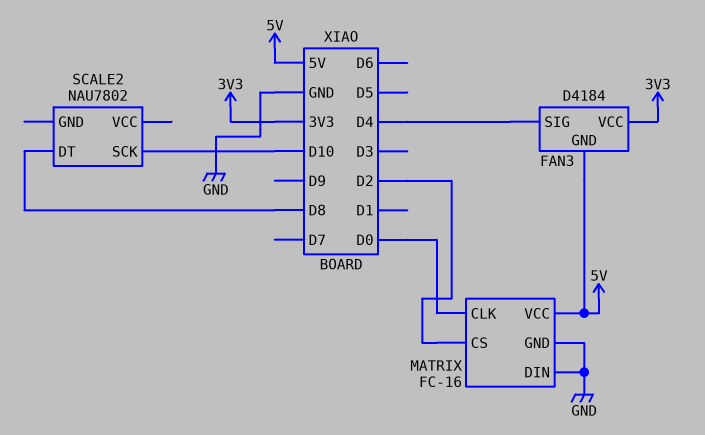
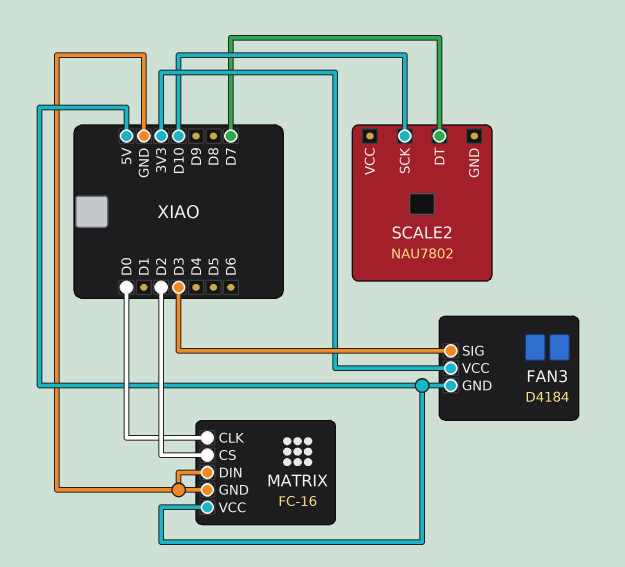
FAN3 pin SIG: D4 -> D3
SCALE2 pin DT: D8 -> D7

